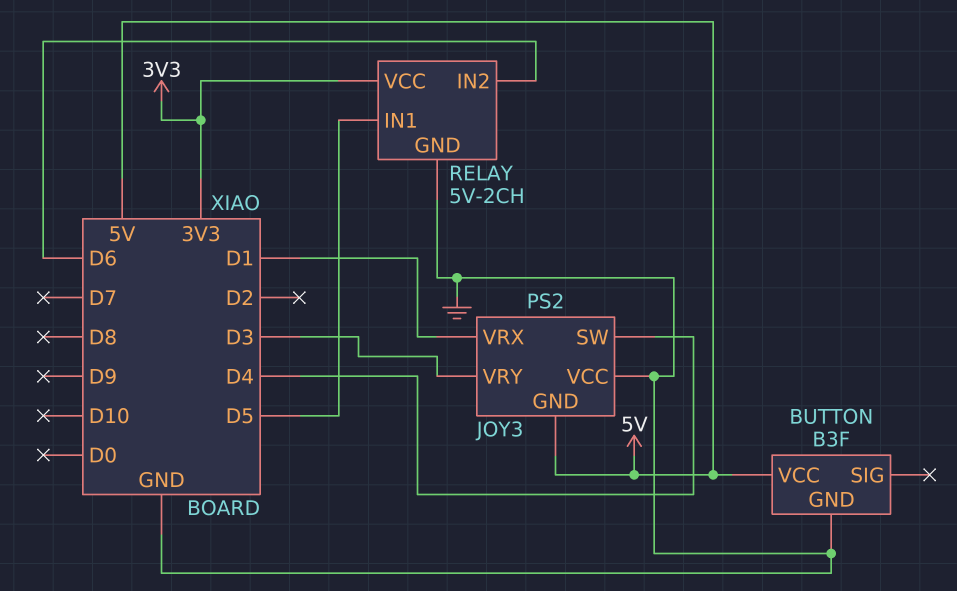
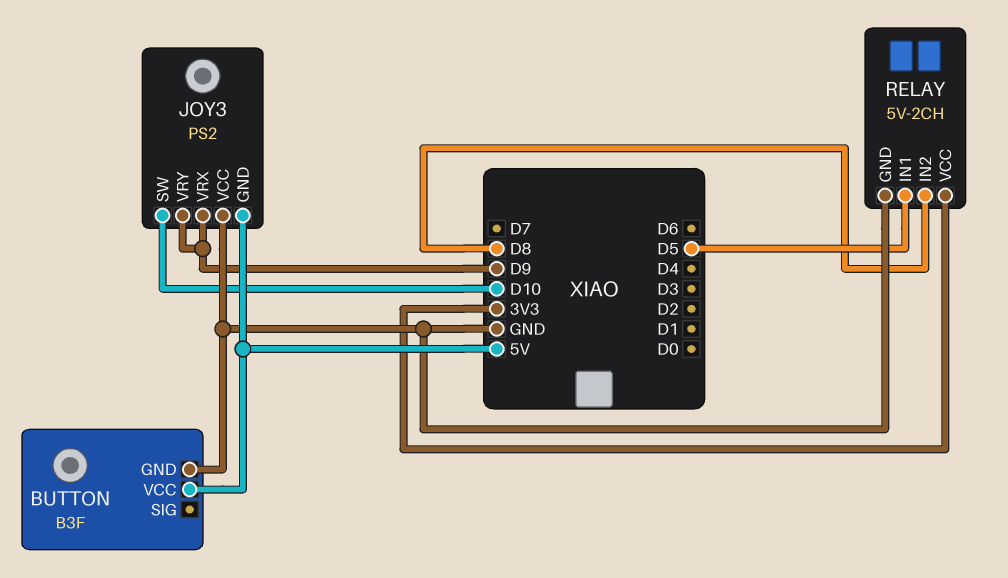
JOY3 pin SW: D4 -> D10
JOY3 pin VRX: D1 -> D9
JOY3 pin VRY: D3 -> D9
RELAY pin IN2: D6 -> D8

